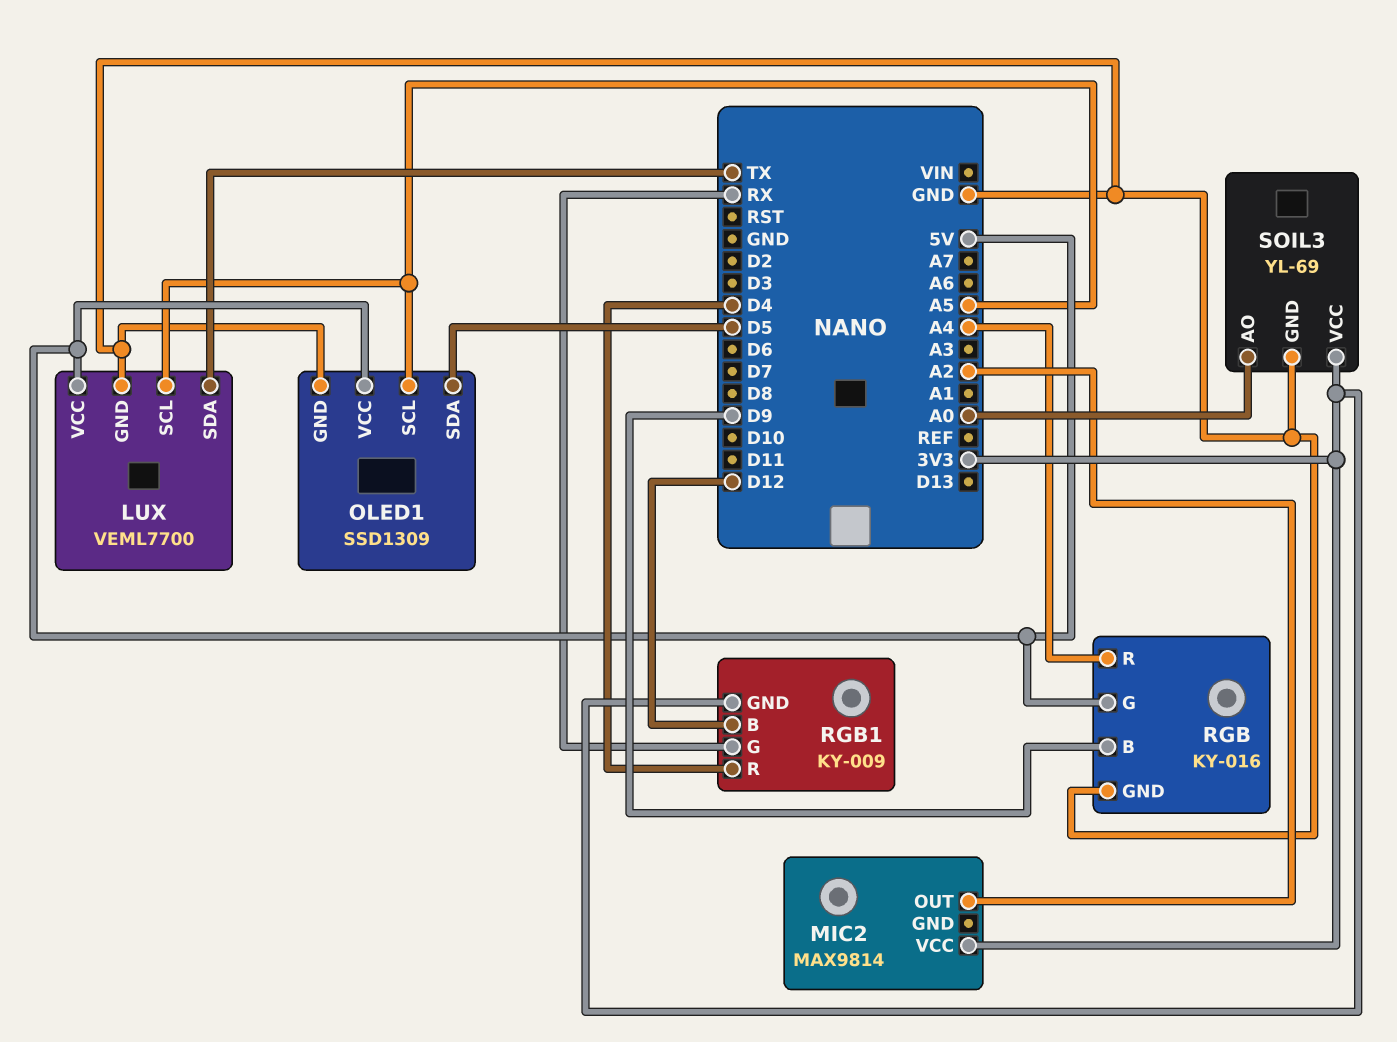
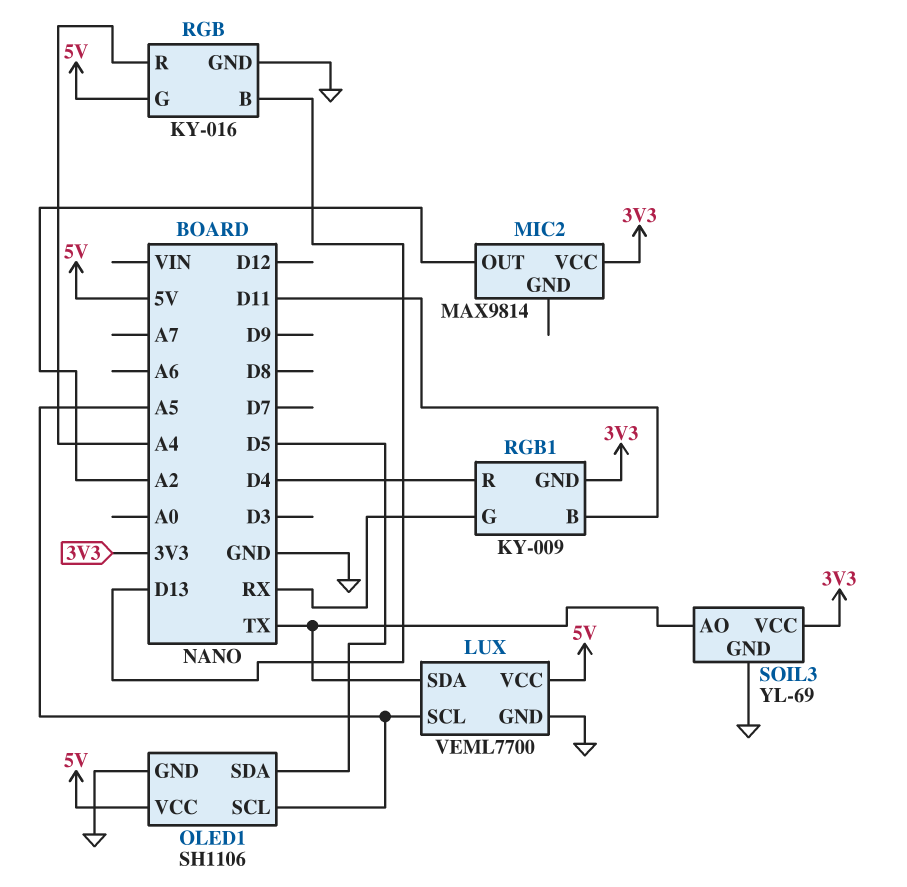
OLED1: SSD1309 -> SH1106
RGB pin B: D9 -> D13
RGB1 pin B: D12 -> D11
SOIL3 pin AO: A0 -> TX

